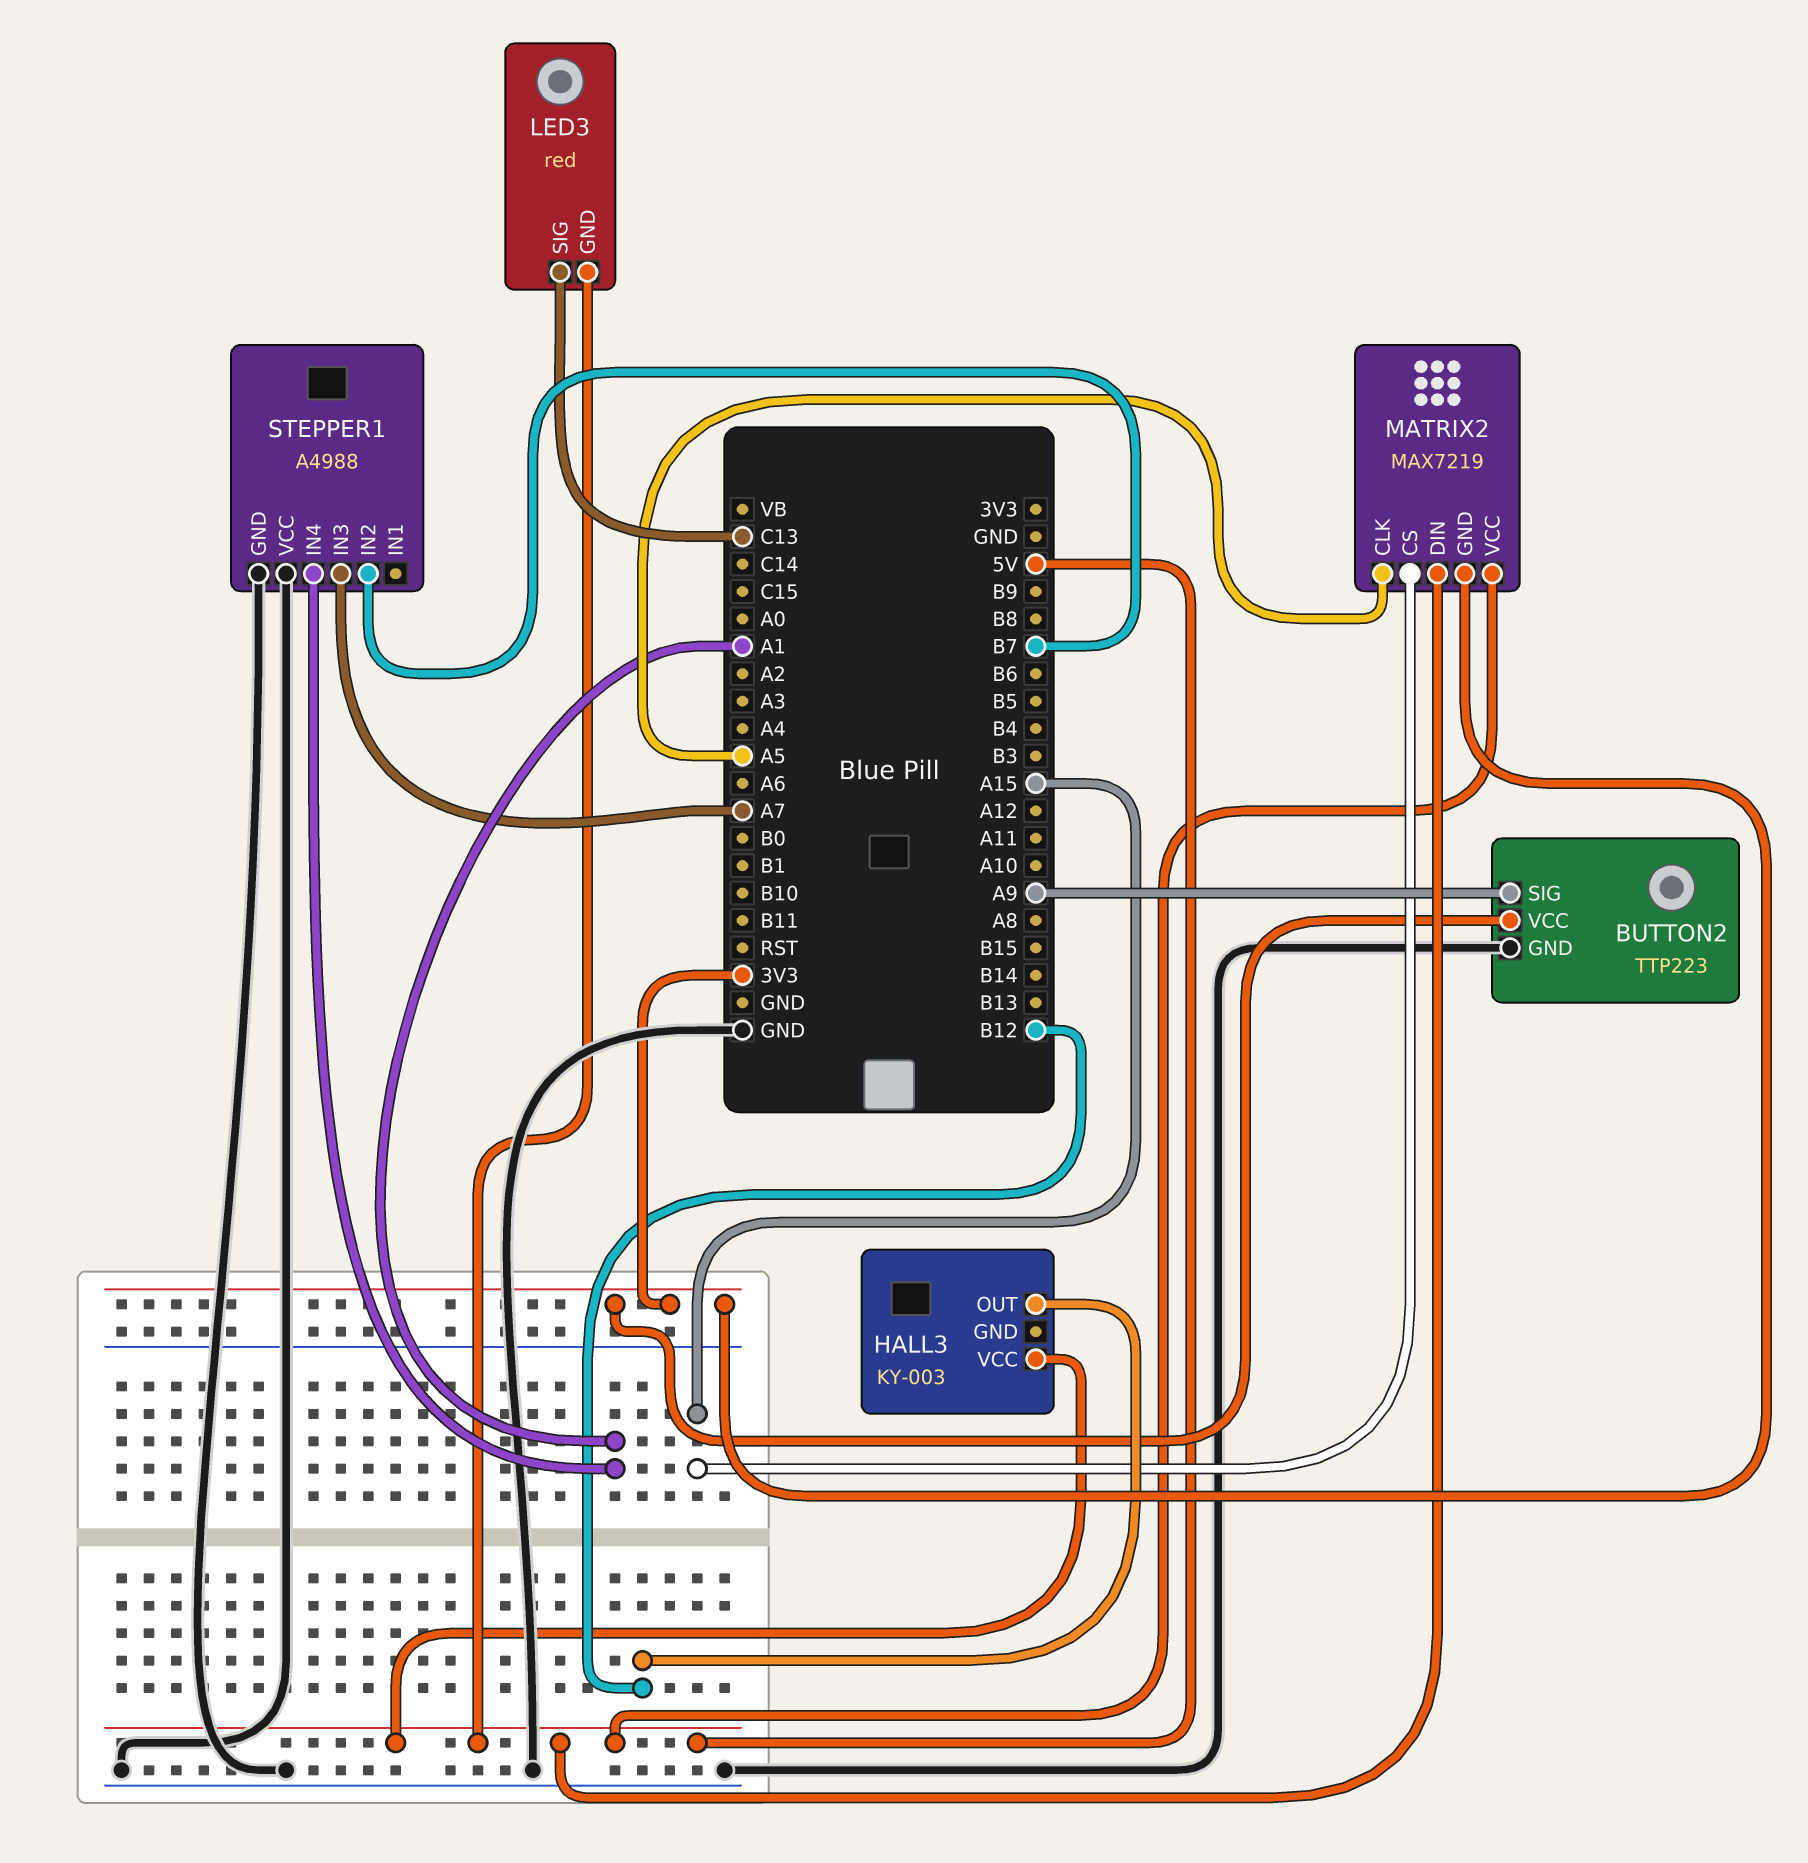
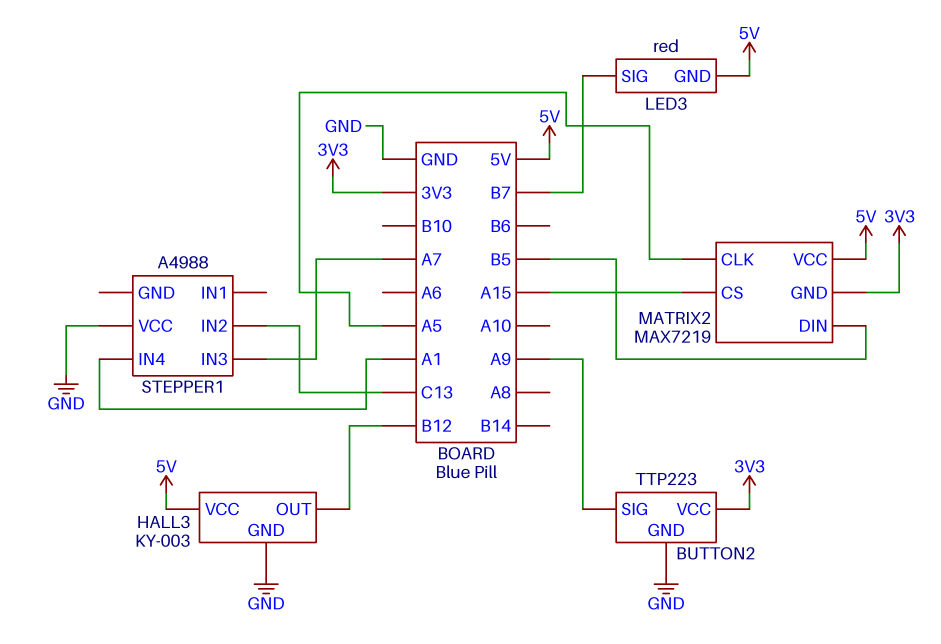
HALL3 pin GND: none -> GND
LED3 pin SIG: C13 -> B7
MATRIX2 pin DIN: 5V -> B5
STEPPER1 pin GND: GND -> none
STEPPER1 pin IN2: B7 -> C13

